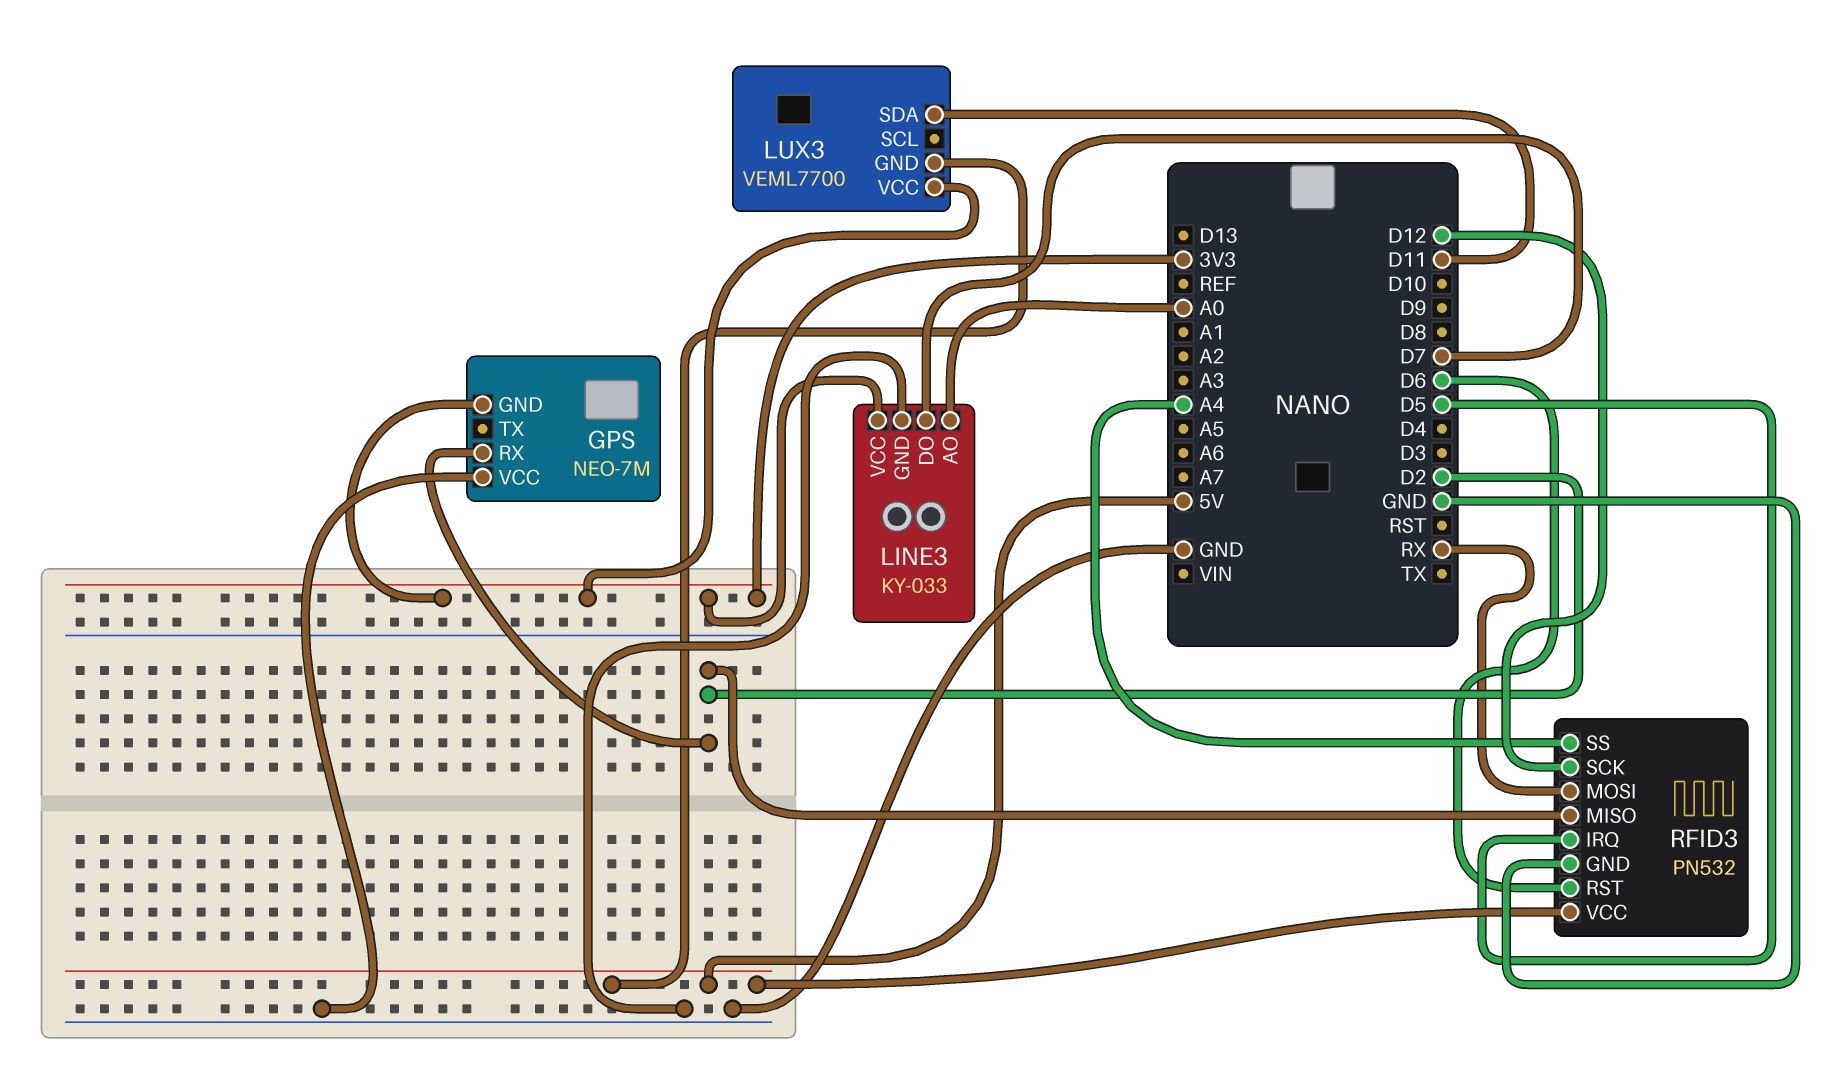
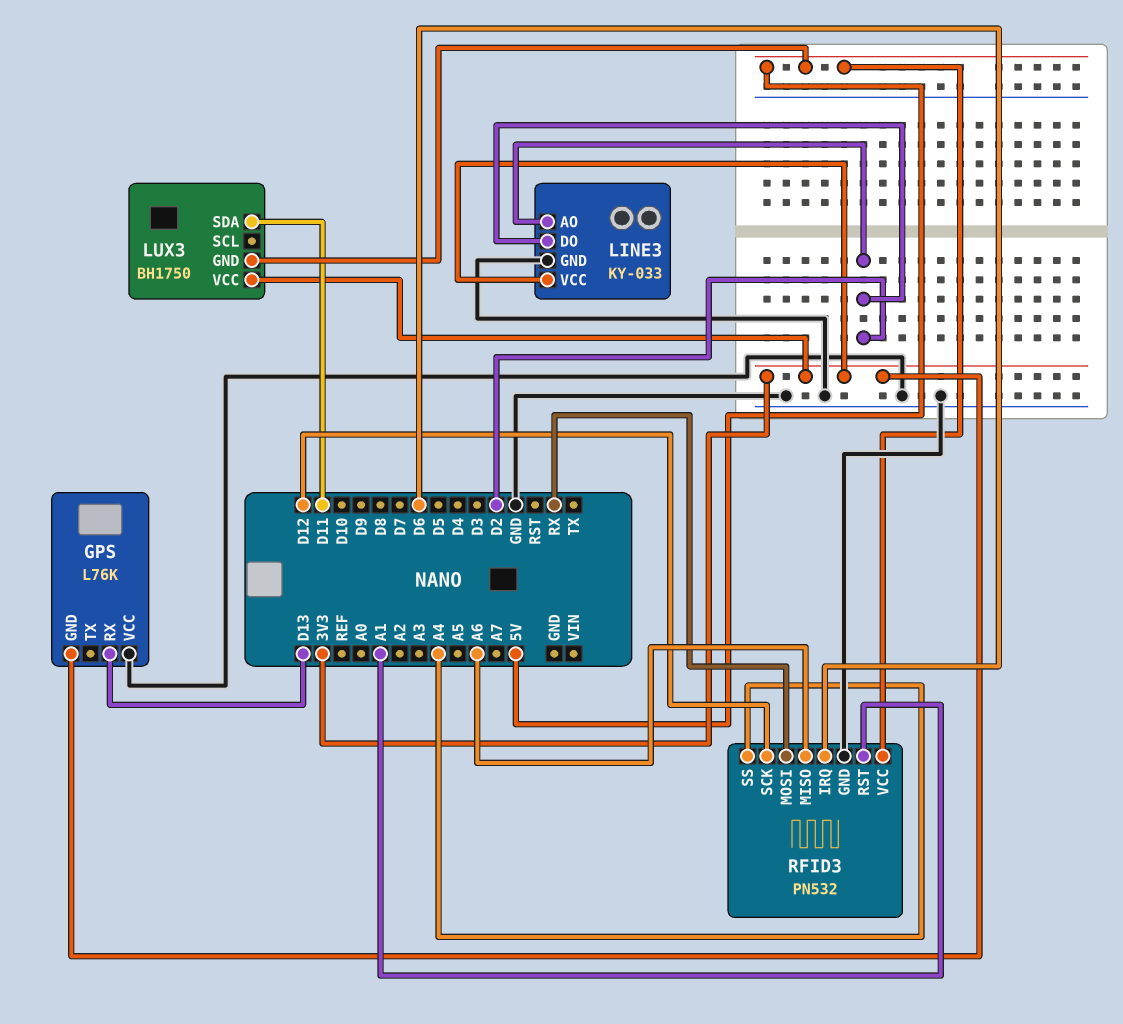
GPS: NEO-7M -> L76K
GPS pin RX: D2 -> D13
LINE3 pin AO: A0 -> D2
LINE3 pin DO: D7 -> D2
LUX3: VEML7700 -> BH1750
RFID3 pin IRQ: D5 -> D6
RFID3 pin MISO: D2 -> A6
RFID3 pin RST: D6 -> A1

